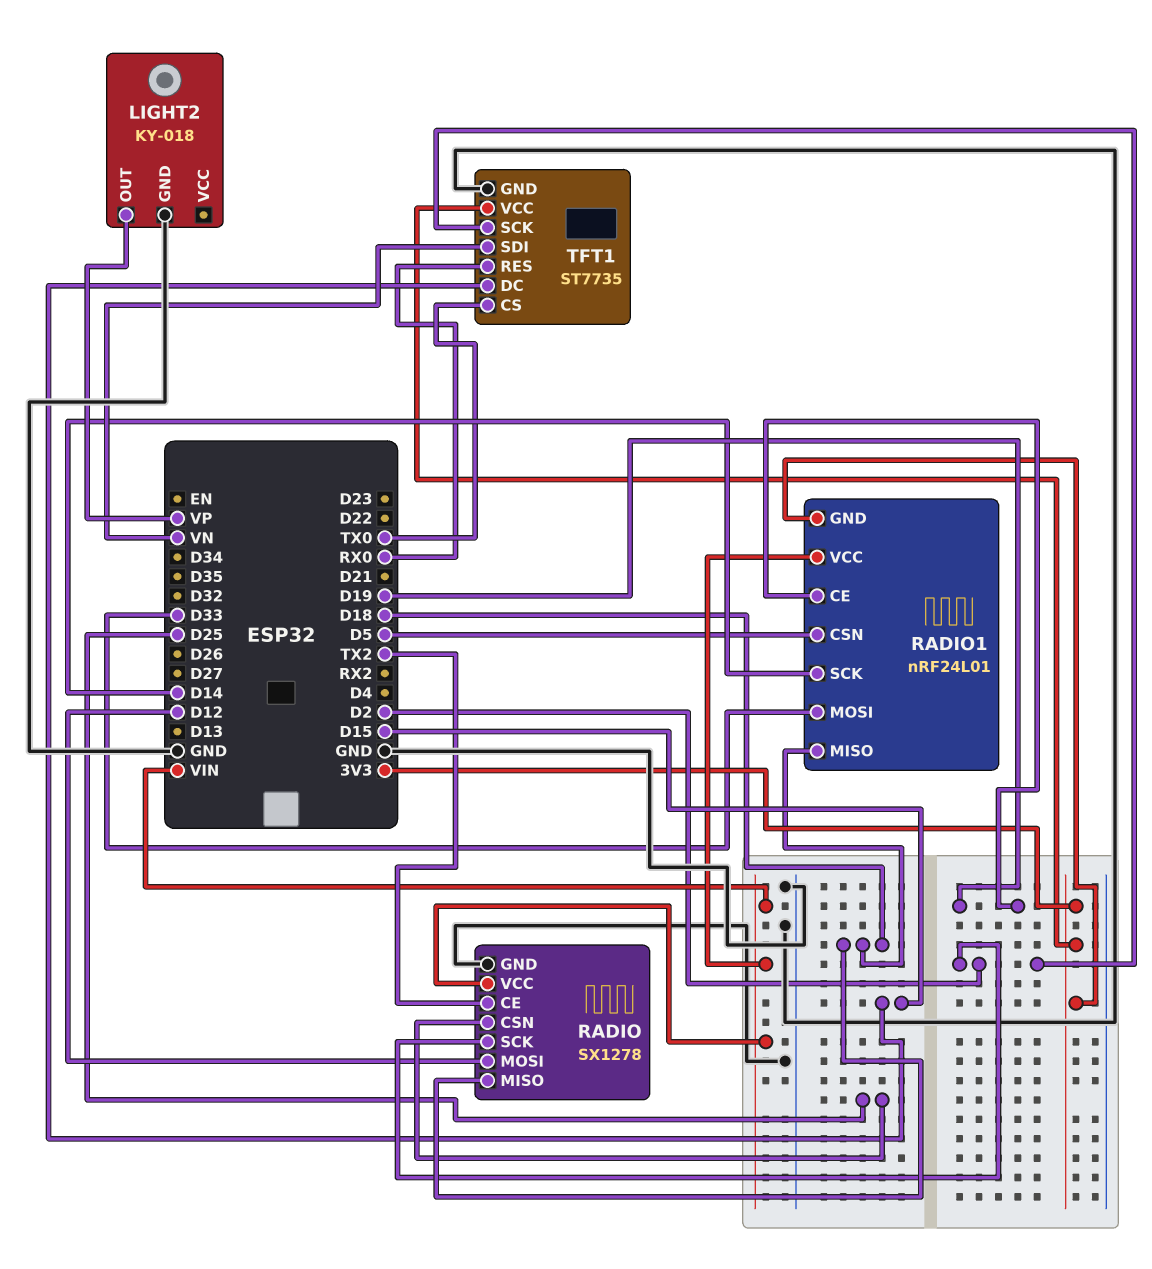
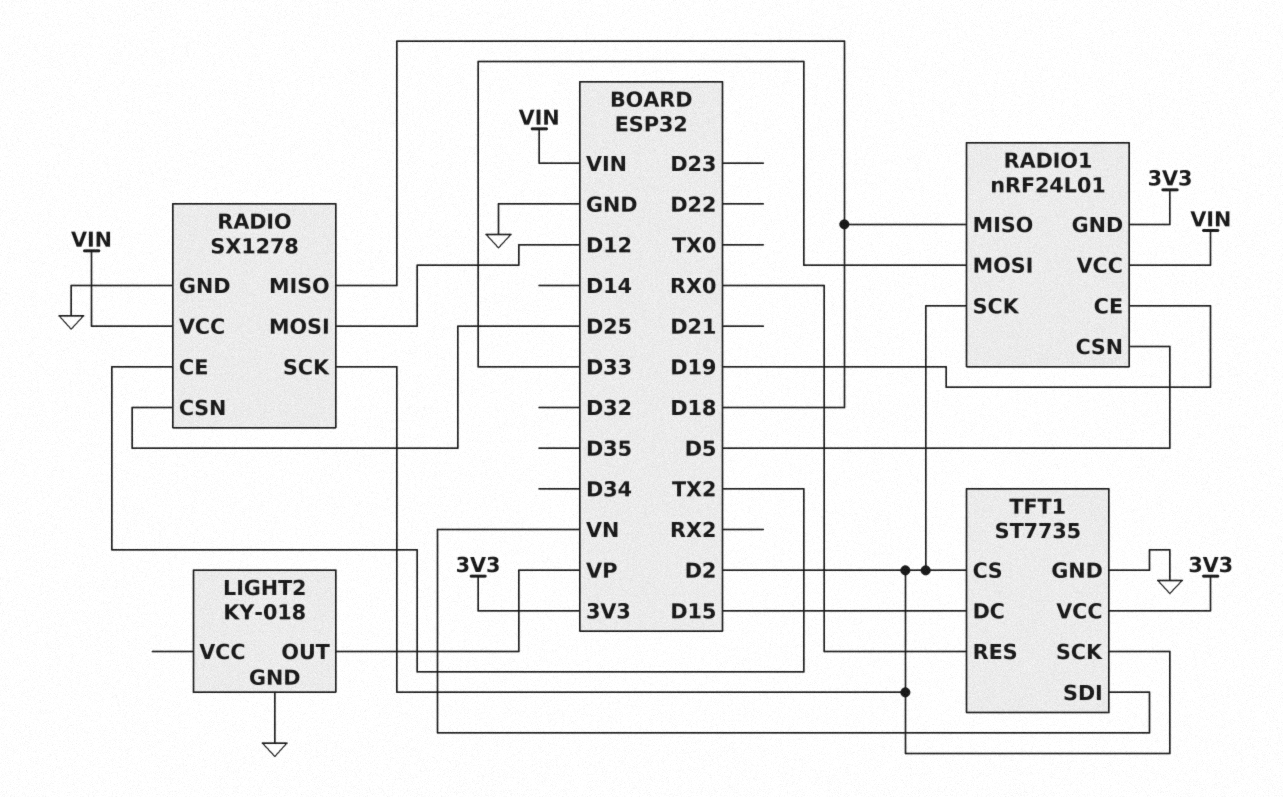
RADIO1 pin SCK: D14 -> D2
TFT1 pin CS: TX0 -> D2

